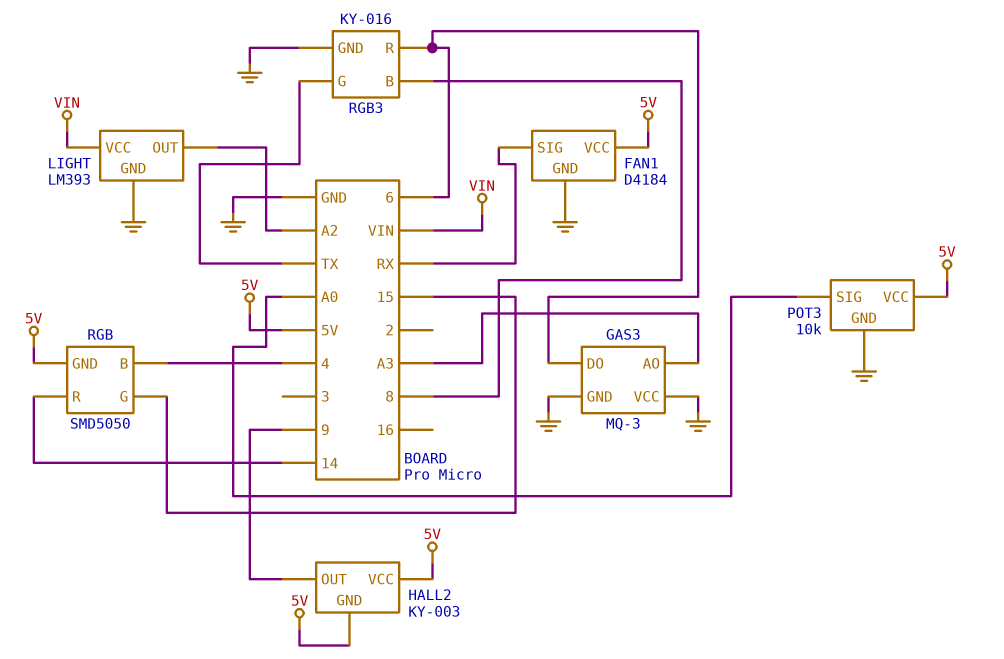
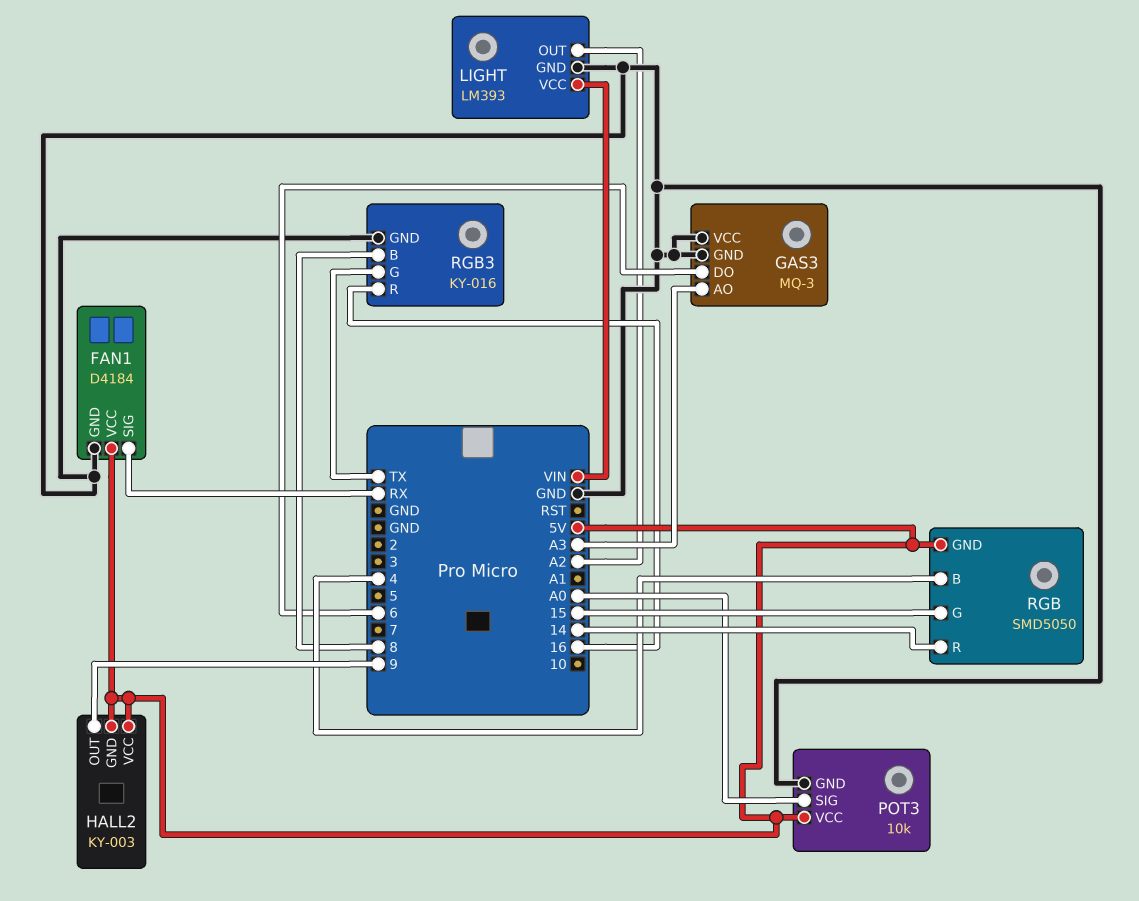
RGB3 pin R: 6 -> 16

